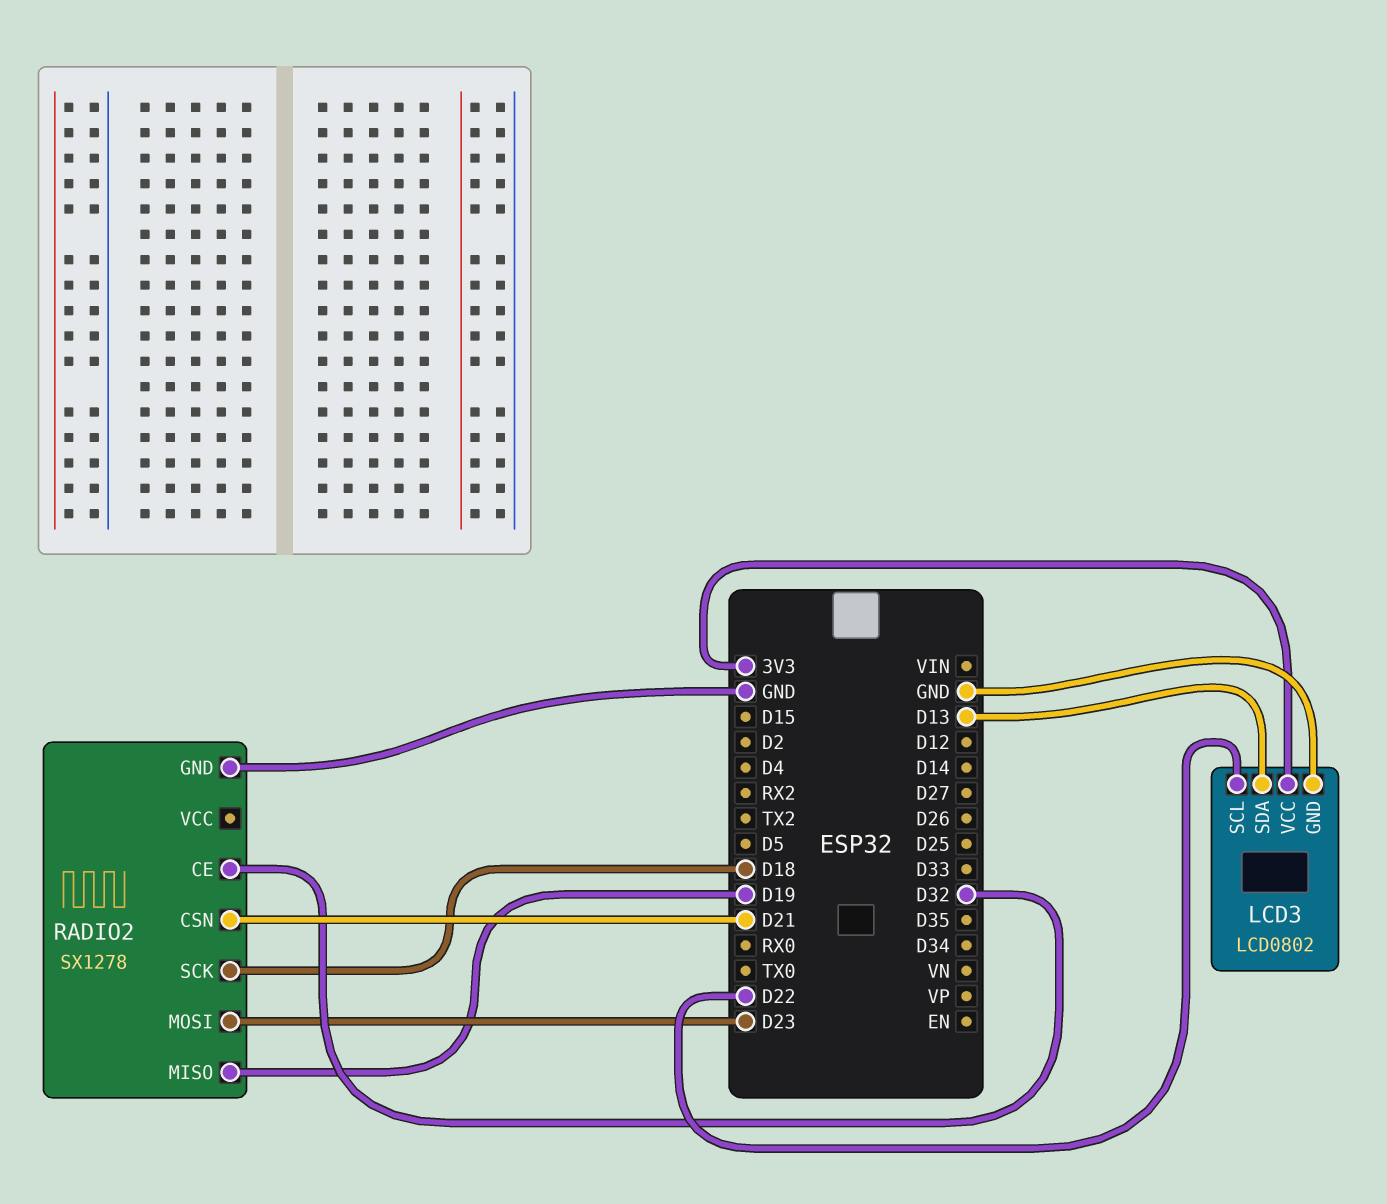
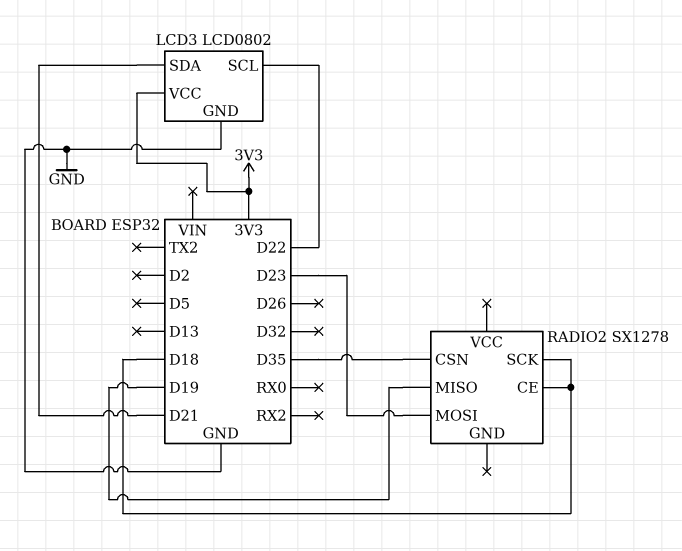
LCD3 pin SDA: D13 -> D21
RADIO2 pin CE: D32 -> D18
RADIO2 pin CSN: D21 -> D35
RADIO2 pin GND: GND -> none

